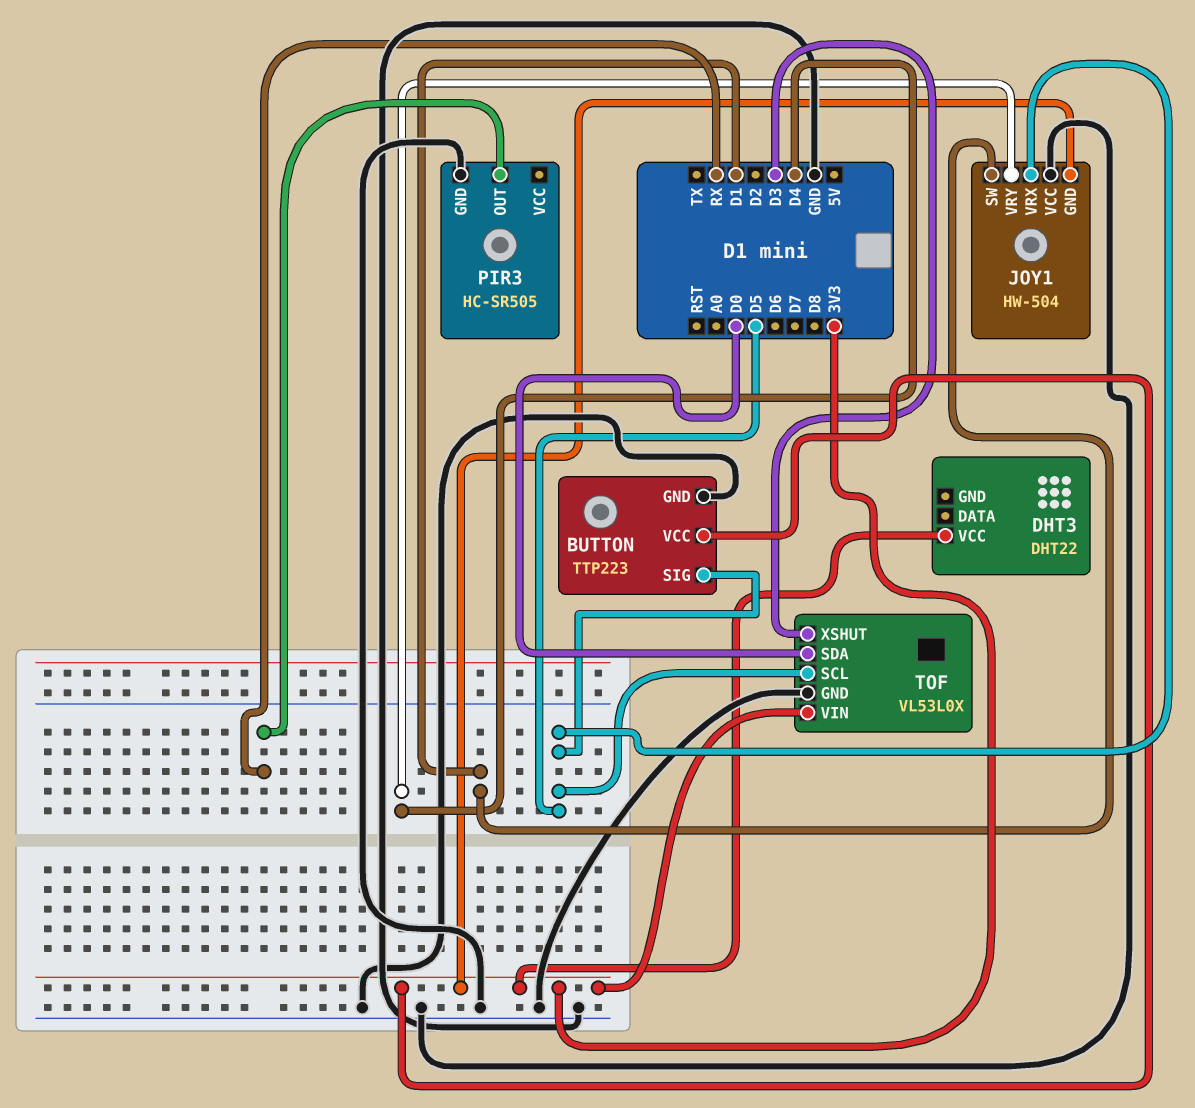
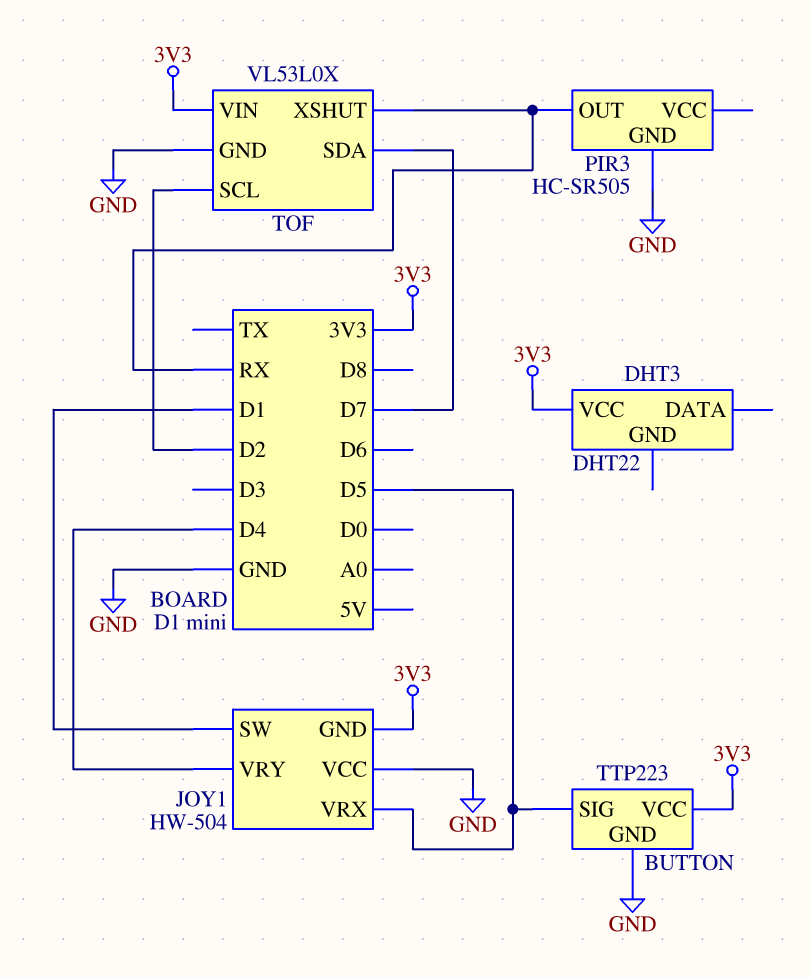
TOF pin SCL: D5 -> D2
TOF pin SDA: D0 -> D7
TOF pin XSHUT: D3 -> RX

